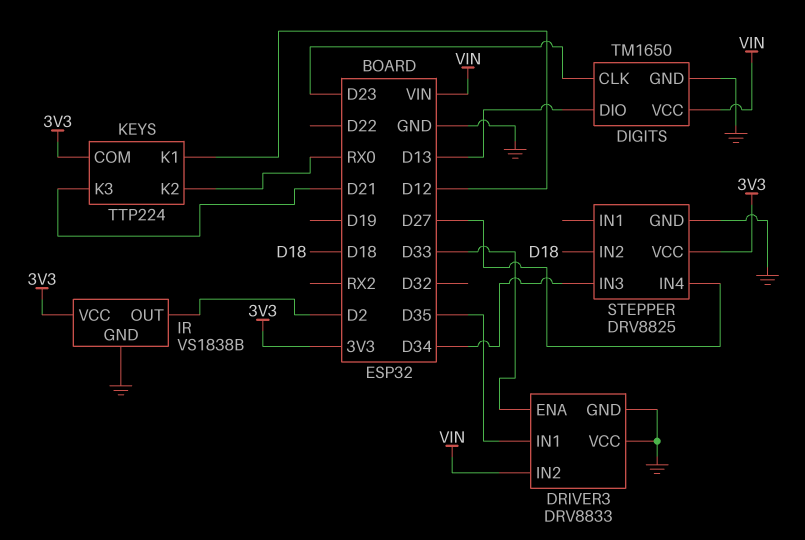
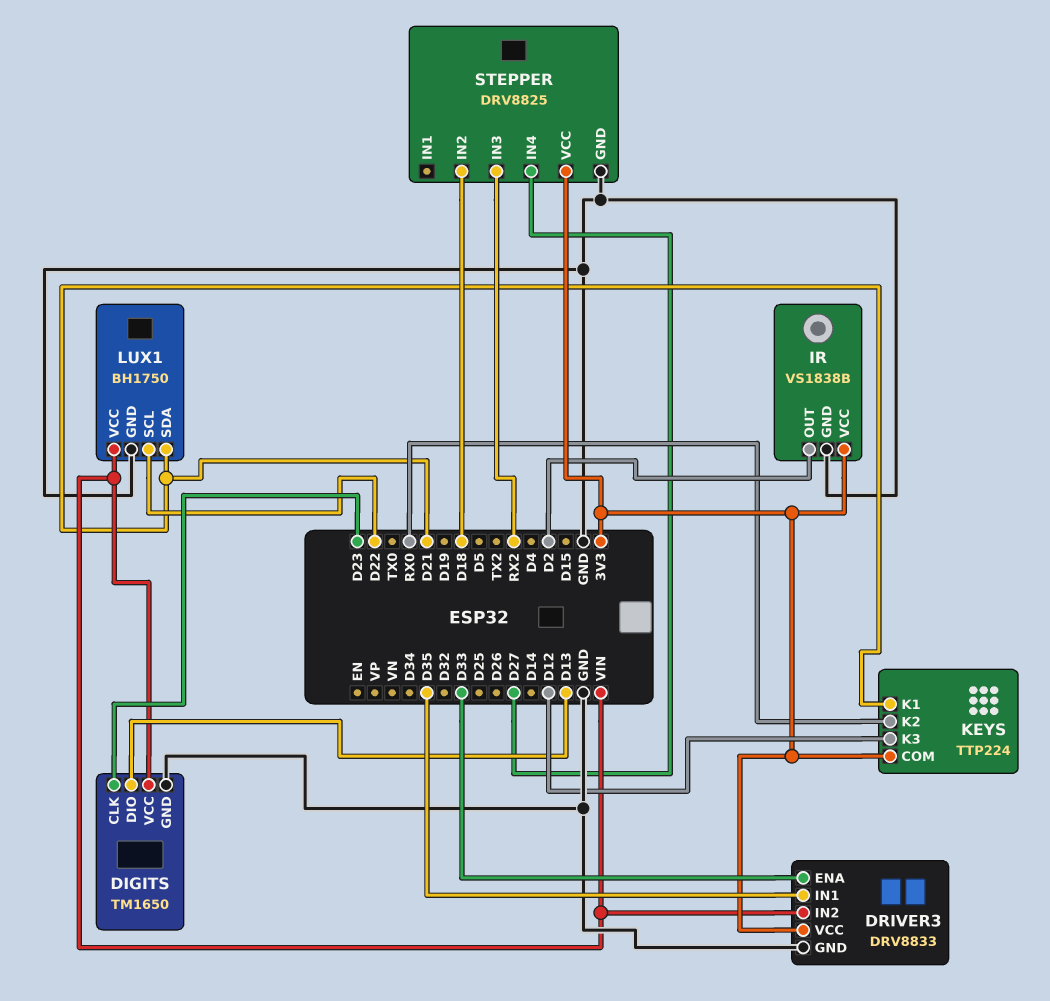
DRIVER3 pin VCC: GND -> 3V3
KEYS pin K1: D12 -> D21
KEYS pin K3: D21 -> D12
LUX1: none -> BH1750
LUX1 pin GND: none -> GND
LUX1 pin SCL: none -> D22
LUX1 pin SDA: none -> D21
LUX1 pin VCC: none -> VIN
STEPPER pin IN3: D34 -> RX2

